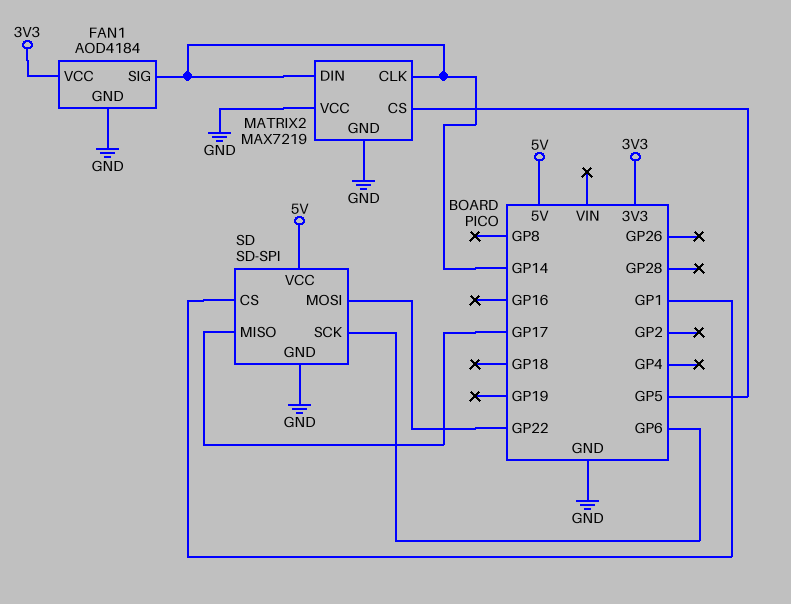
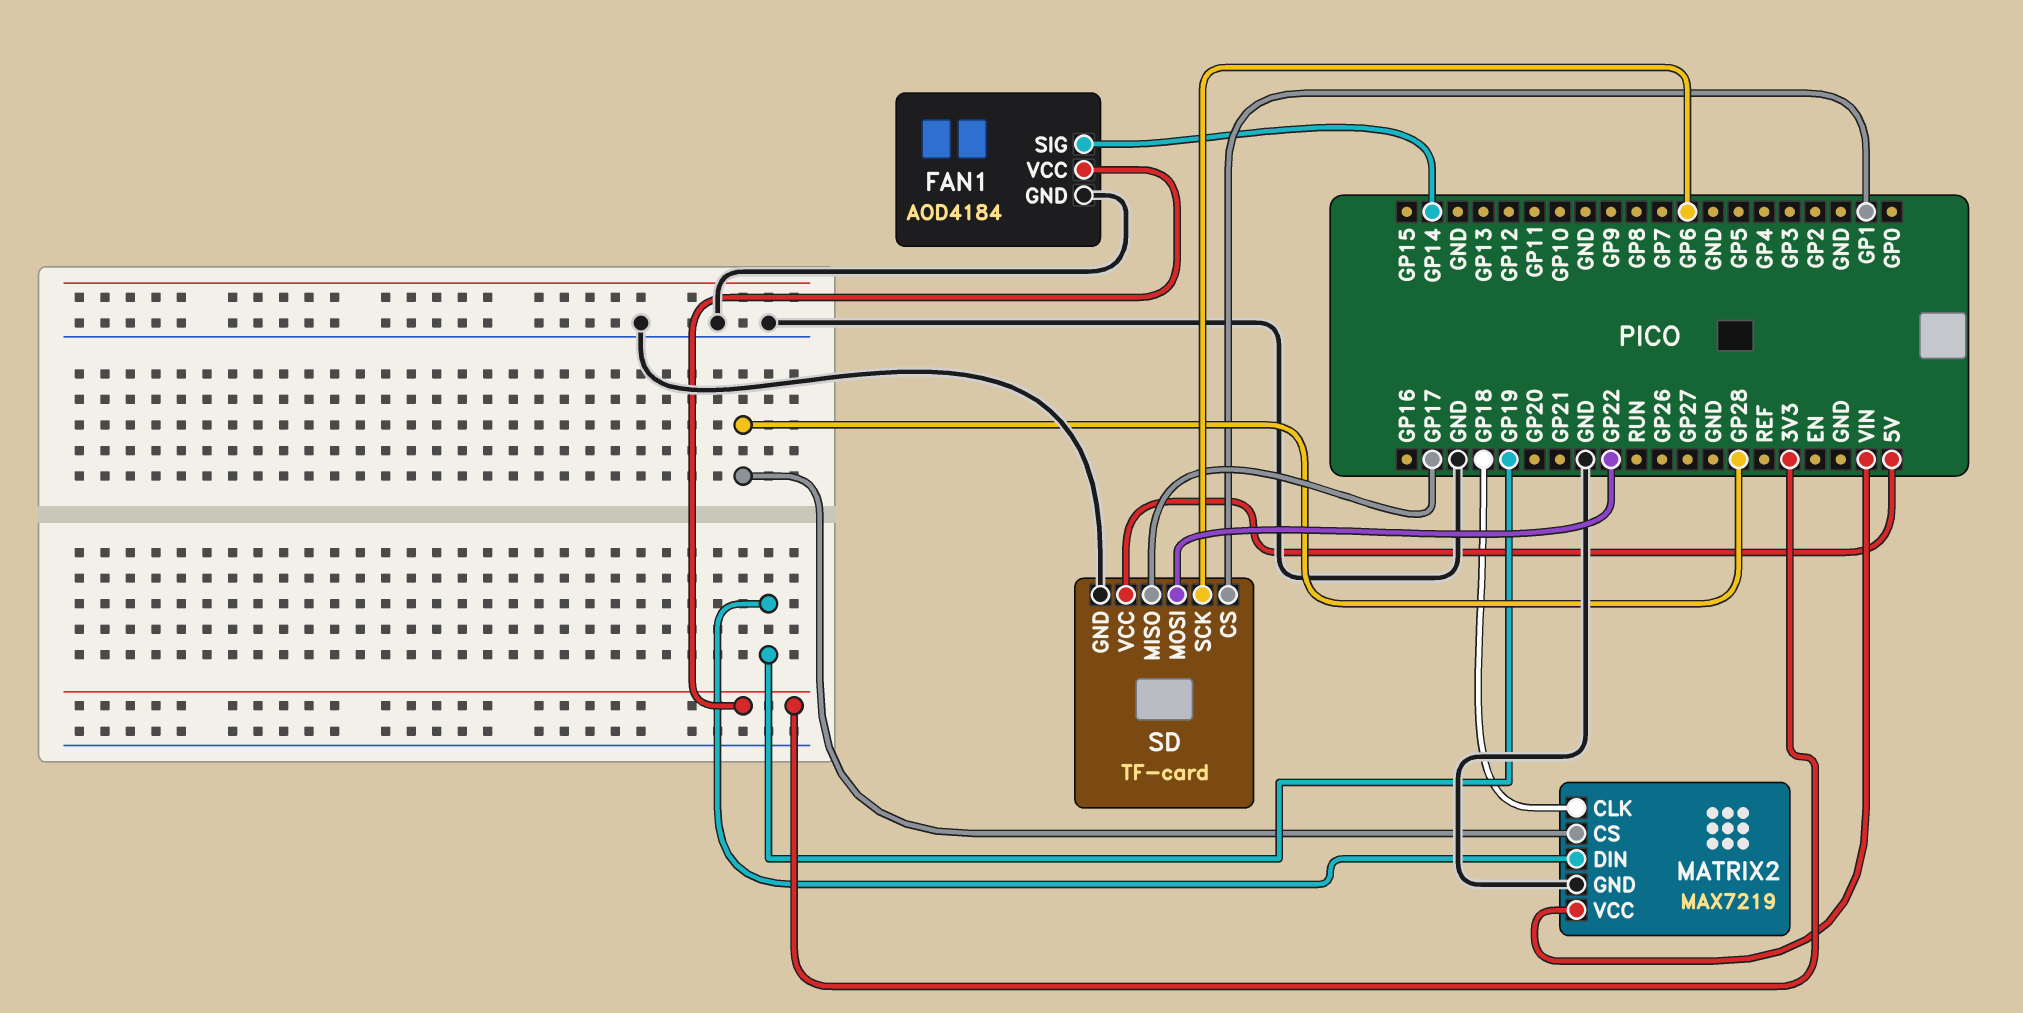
MATRIX2 pin CLK: GP14 -> GP18
MATRIX2 pin CS: GP5 -> GP28
MATRIX2 pin DIN: GP14 -> GP19
MATRIX2 pin VCC: GND -> VIN
SD: SD-SPI -> TF-card

